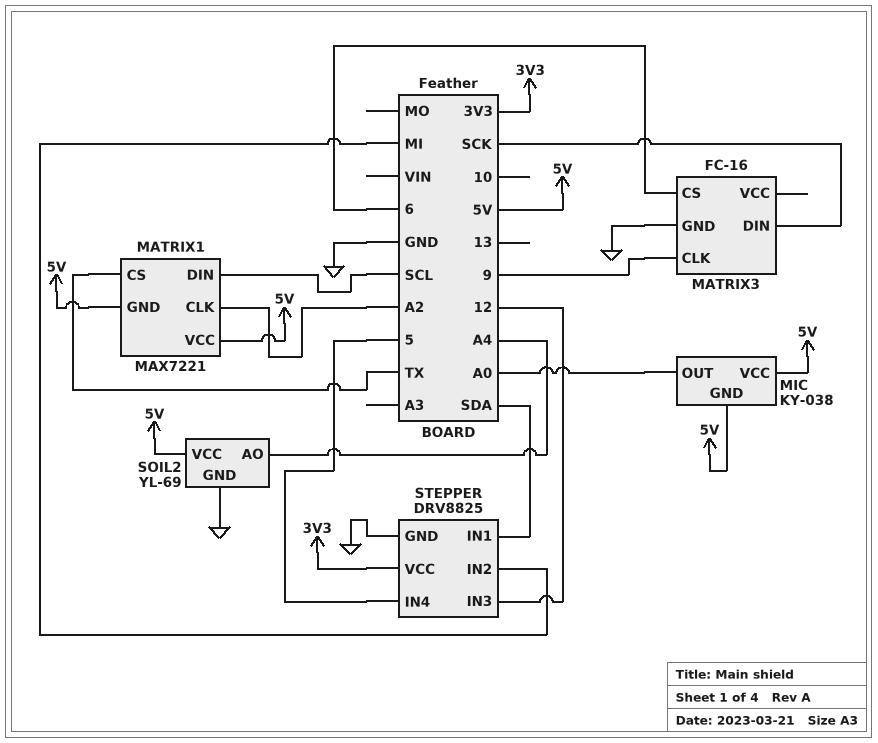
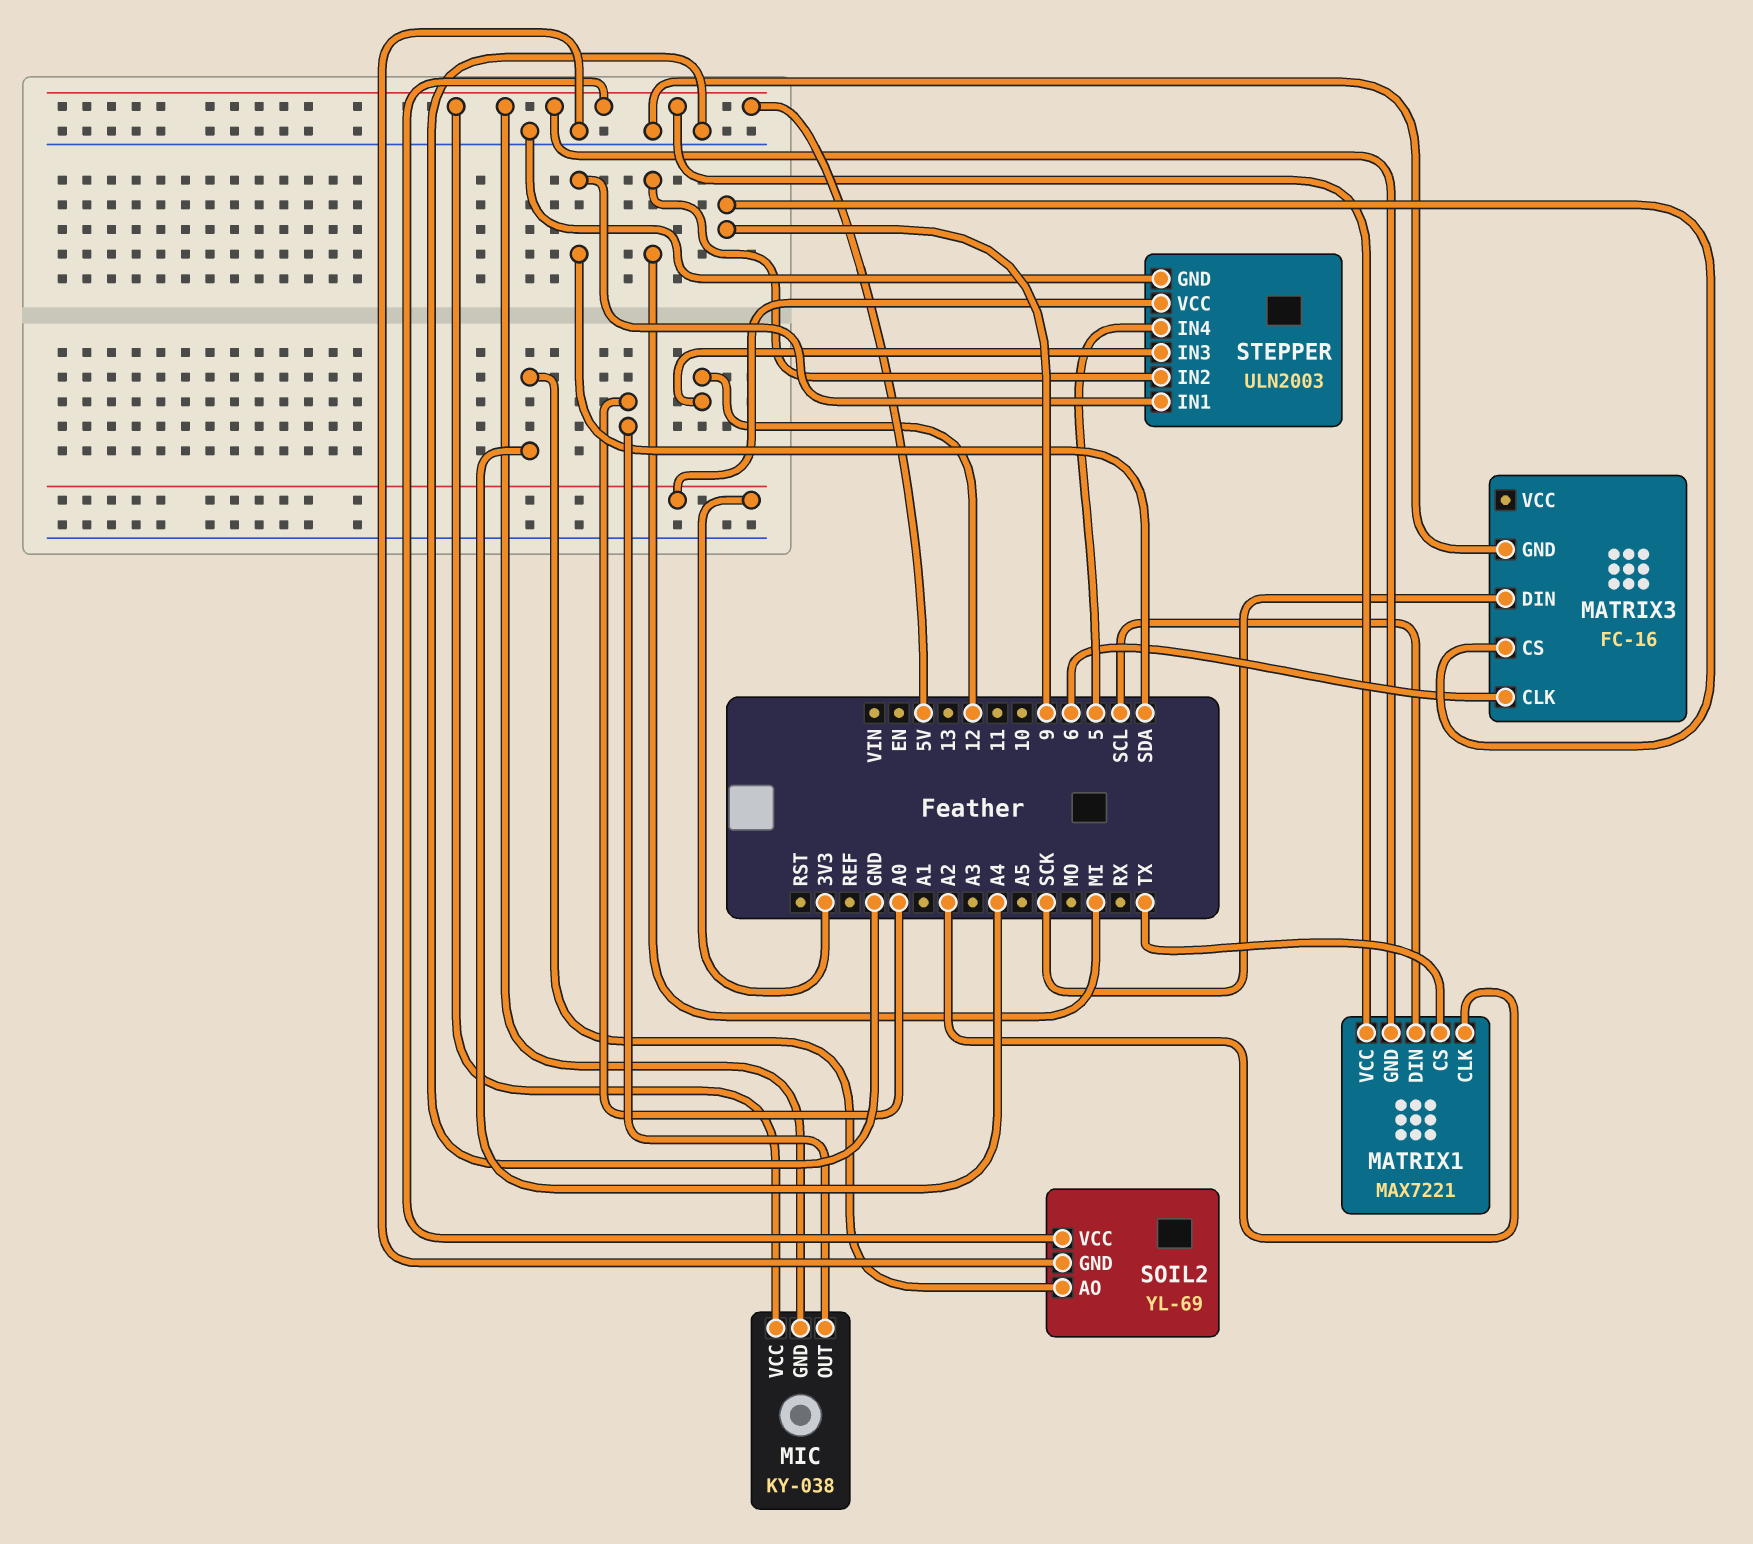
MATRIX3 pin CLK: 9 -> 6
MATRIX3 pin CS: 6 -> 9
STEPPER: DRV8825 -> ULN2003

